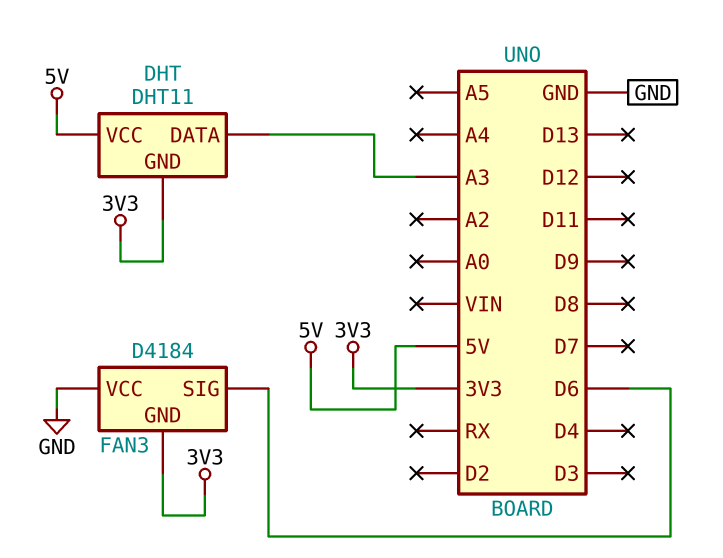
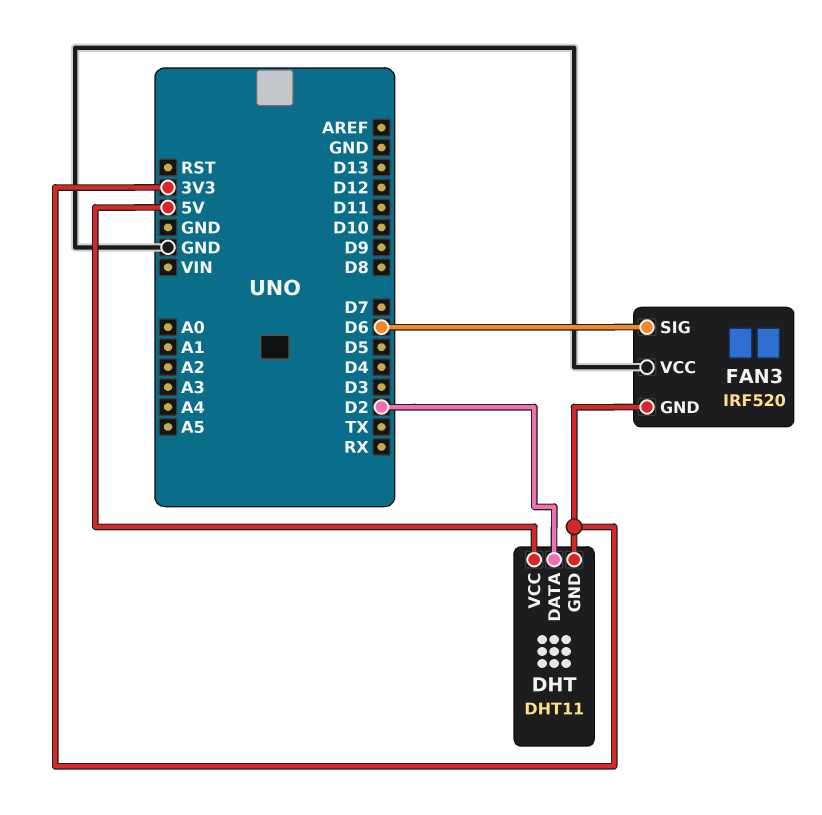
DHT pin DATA: A3 -> D2
FAN3: D4184 -> IRF520

